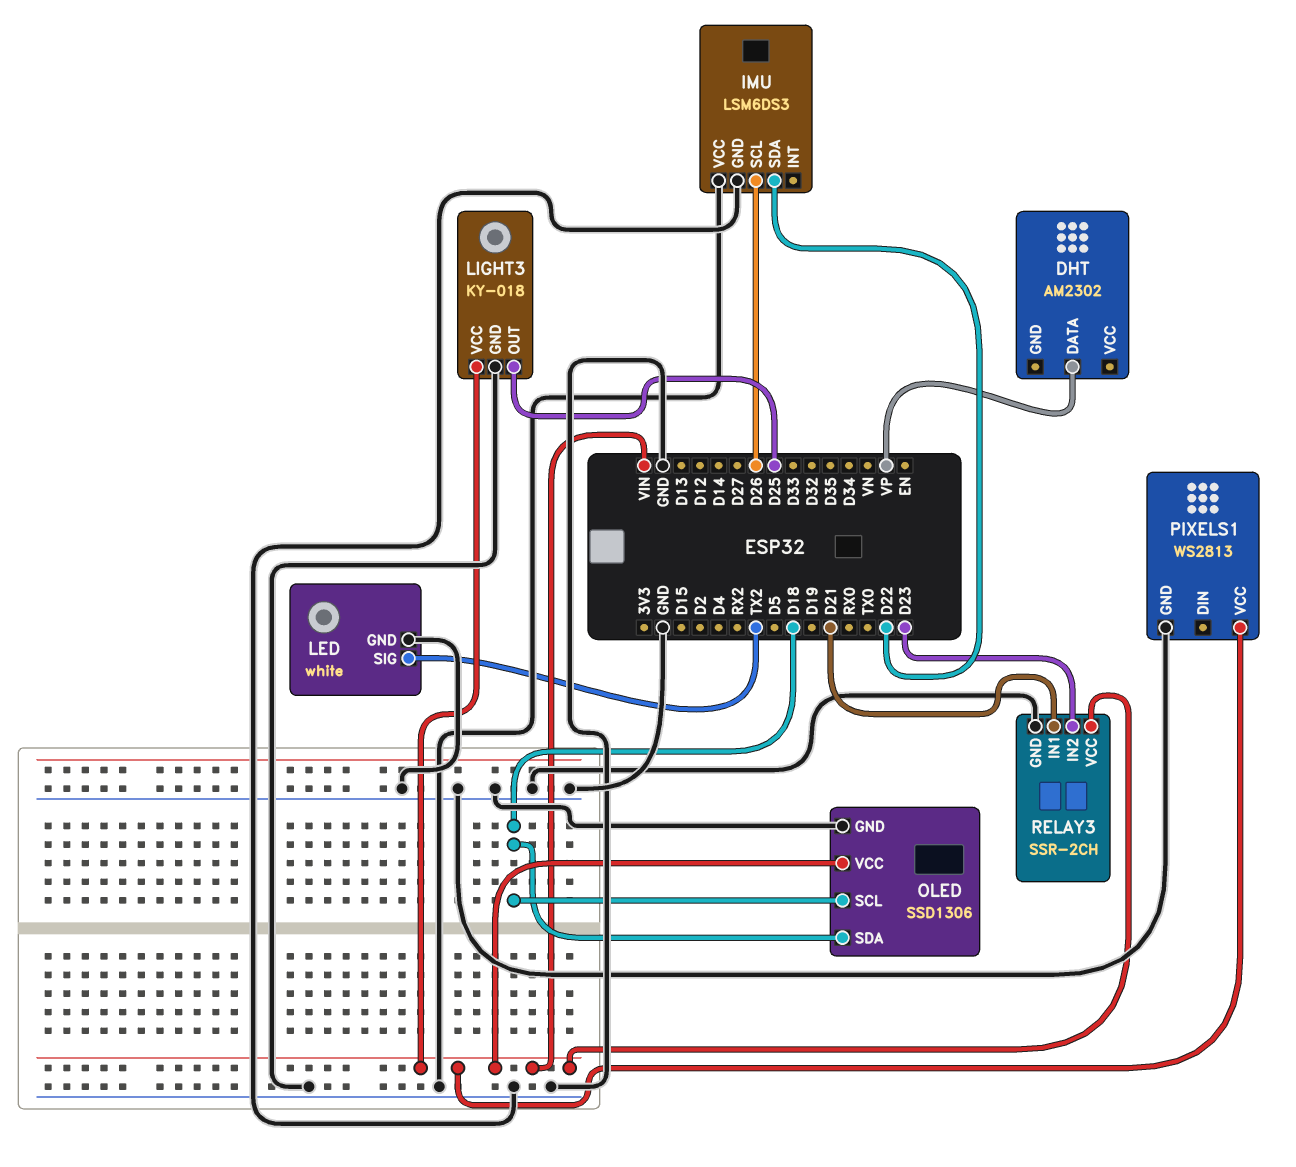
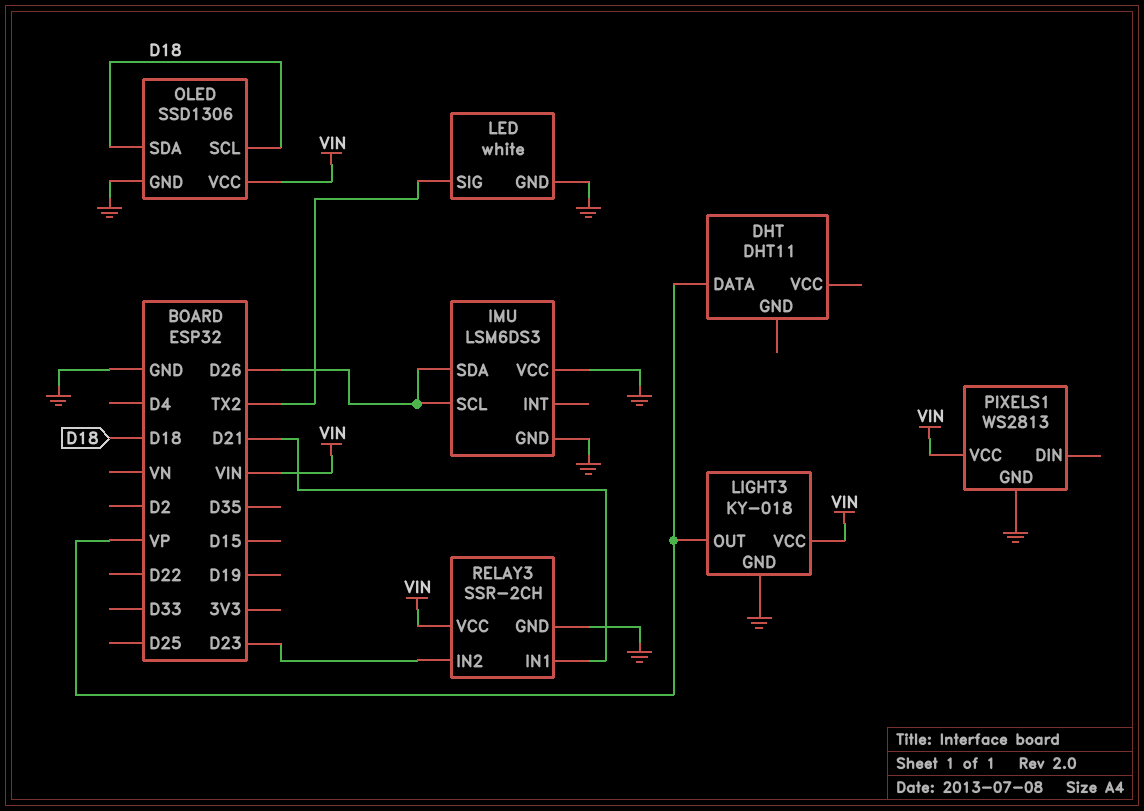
DHT: AM2302 -> DHT11
IMU pin SDA: D22 -> D26
LIGHT3 pin OUT: D25 -> VP

